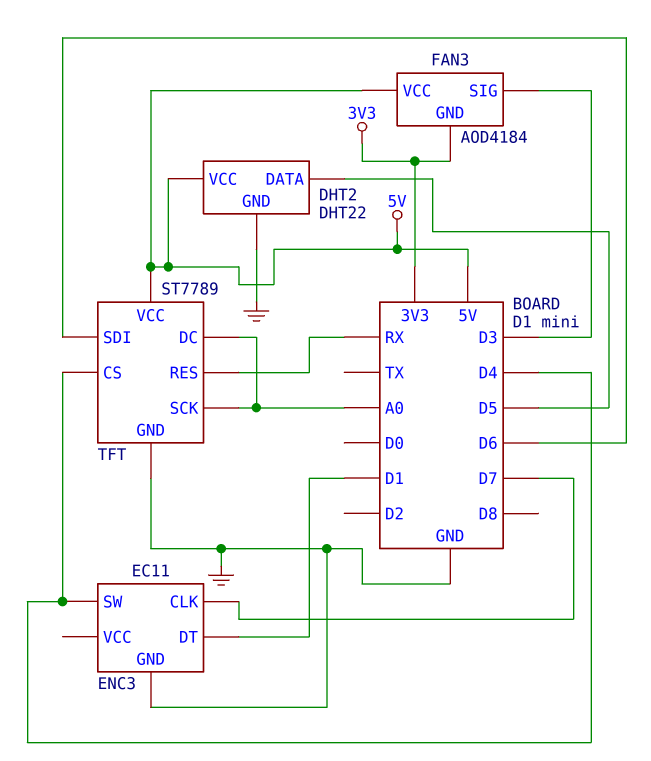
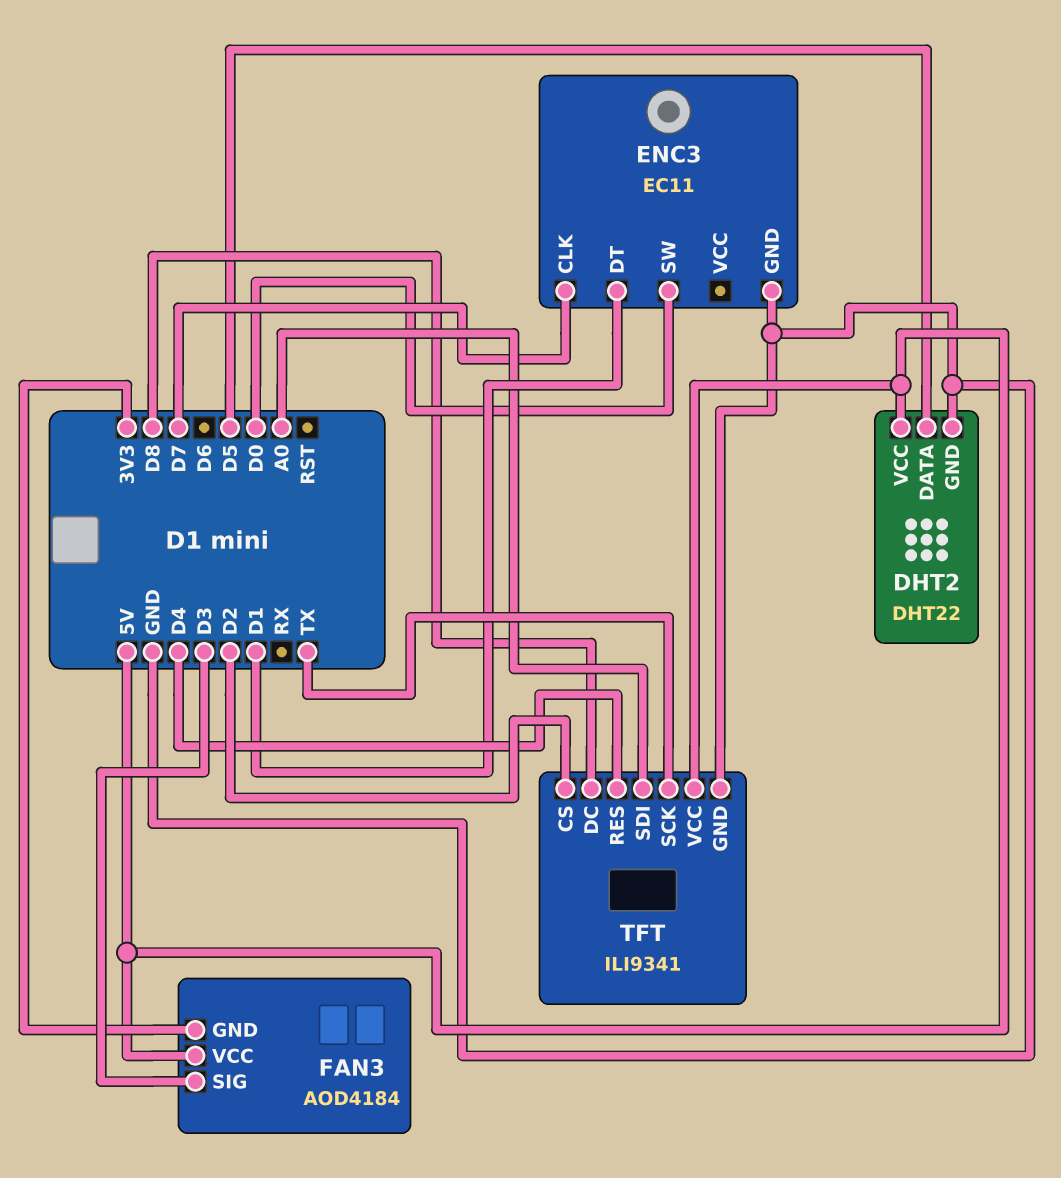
ENC3 pin SW: D4 -> D0
TFT: ST7789 -> ILI9341
TFT pin CS: D4 -> D2
TFT pin DC: A0 -> D8
TFT pin RES: RX -> D4
TFT pin SCK: A0 -> TX
TFT pin SDI: D6 -> A0

